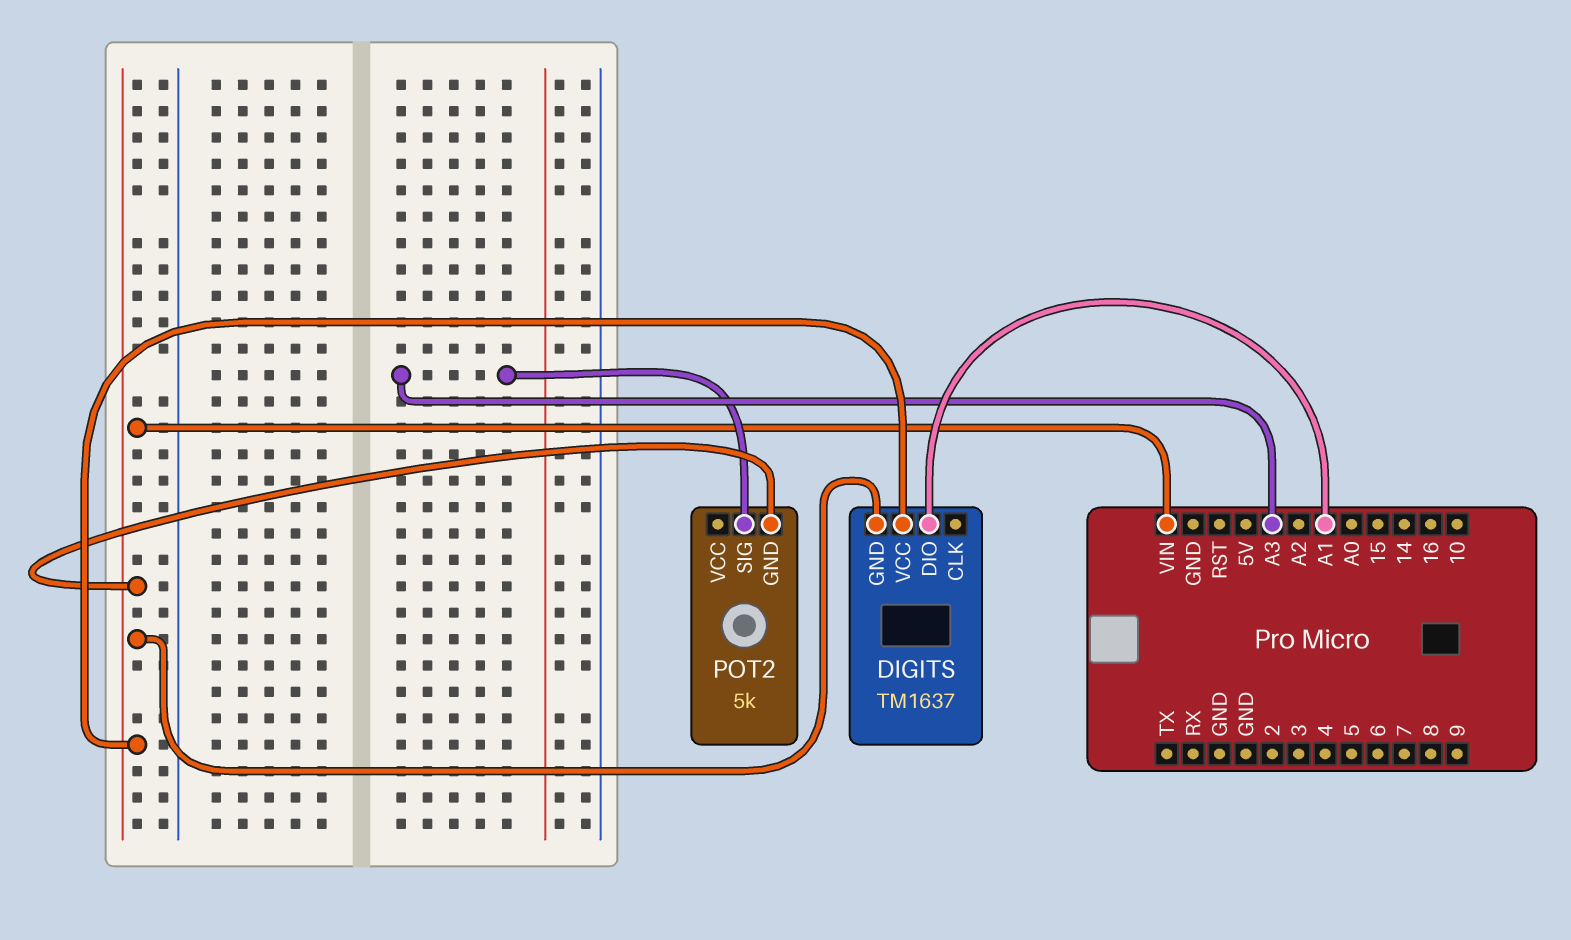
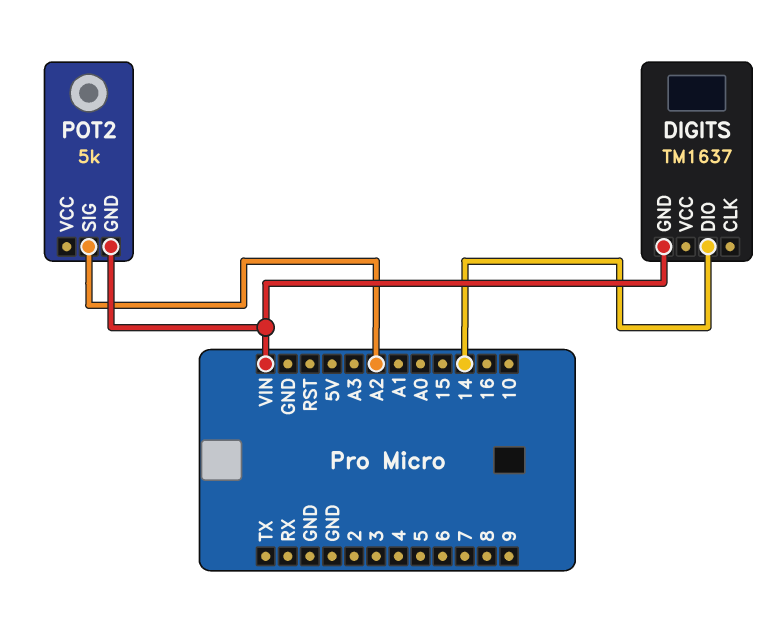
DIGITS pin DIO: A1 -> 14
DIGITS pin VCC: VIN -> none
POT2 pin SIG: A3 -> A2

